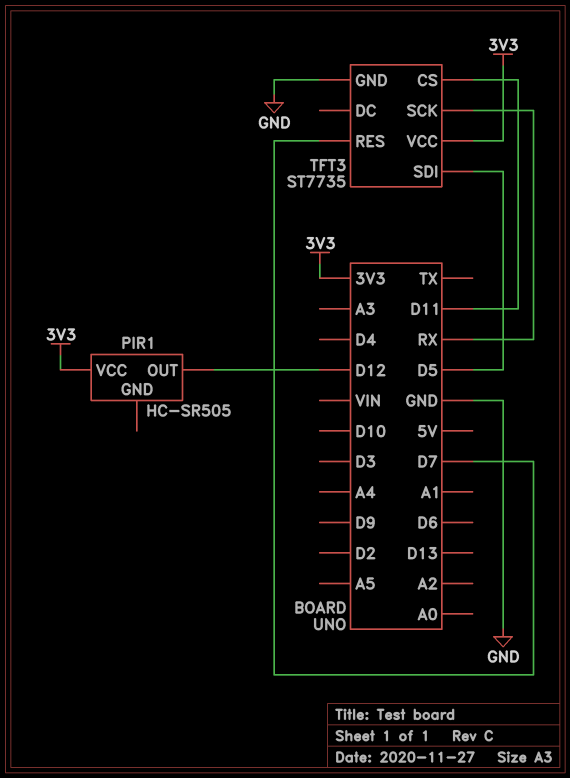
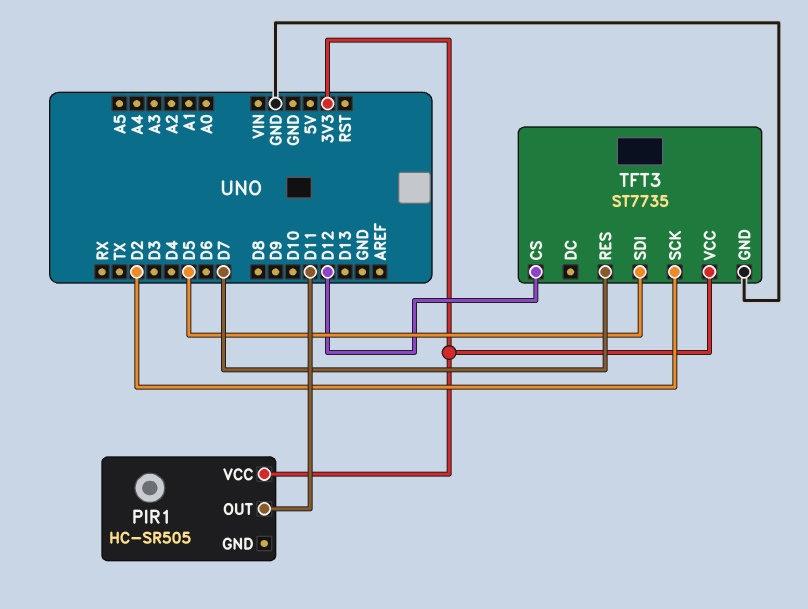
PIR1 pin OUT: D12 -> D11
TFT3 pin CS: D11 -> D12
TFT3 pin SCK: RX -> D2

